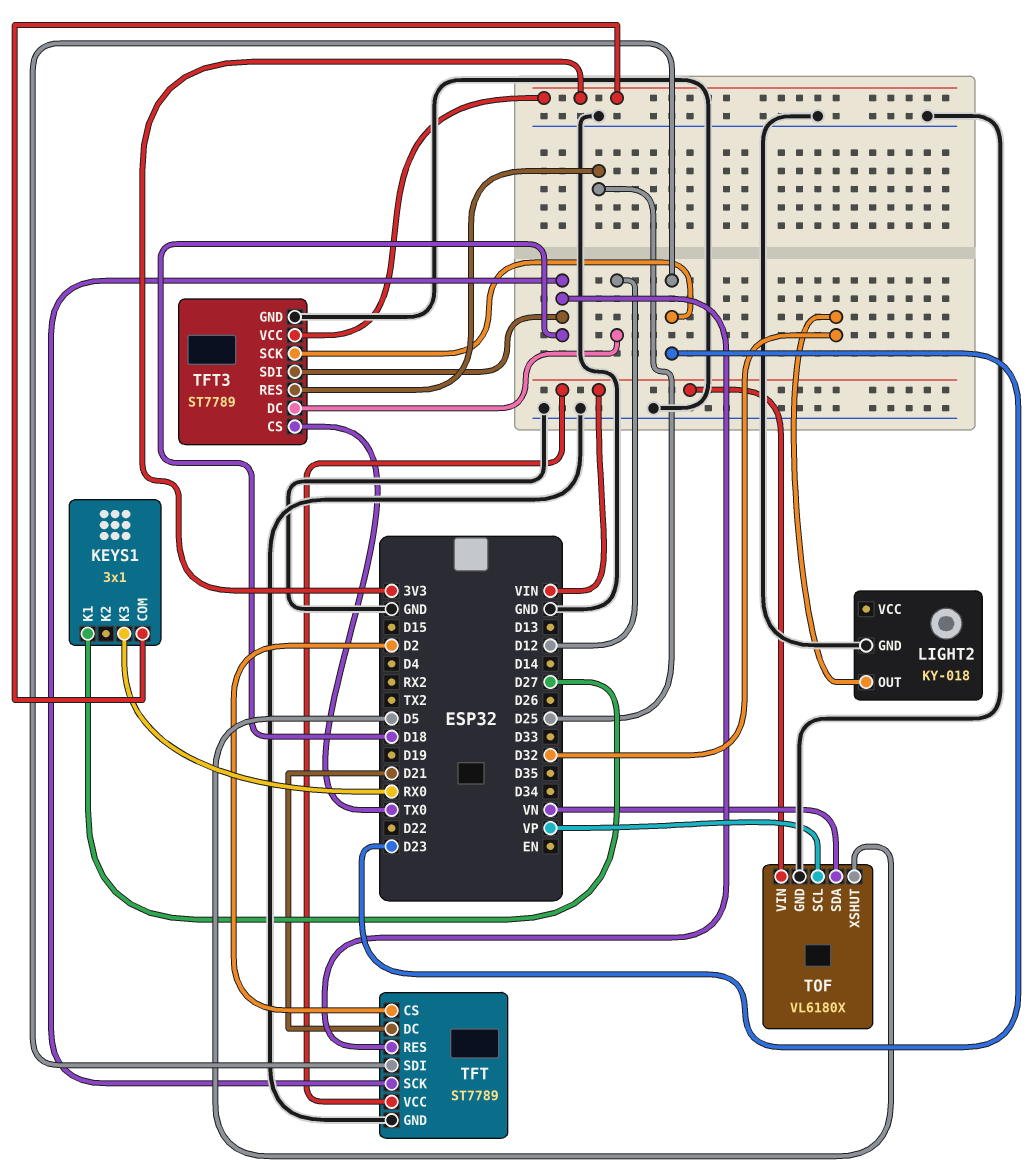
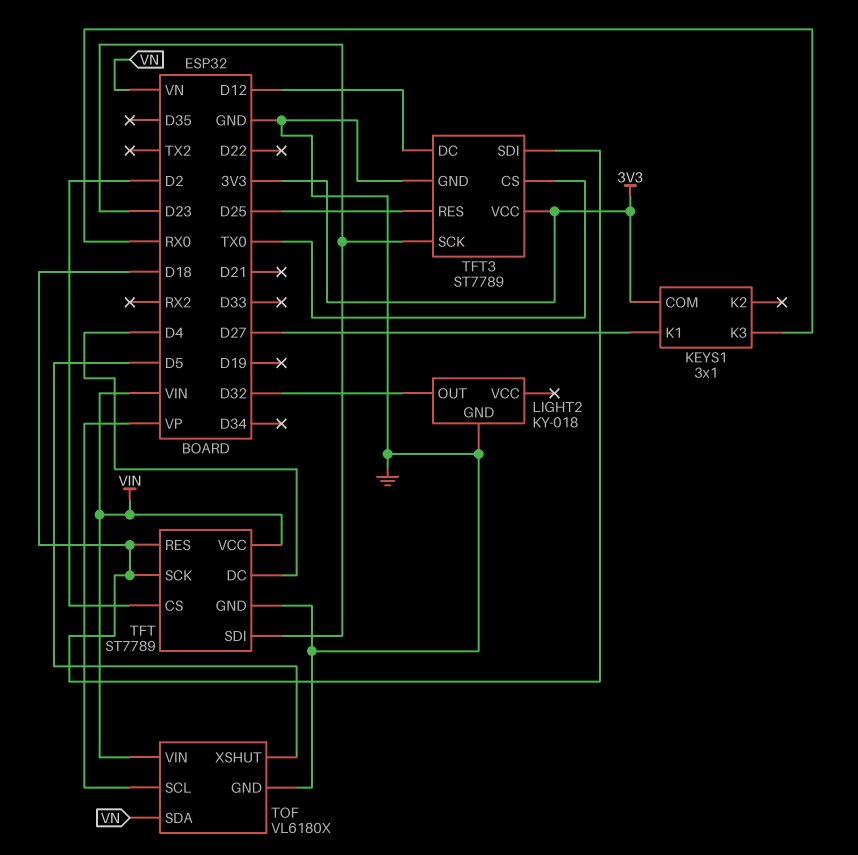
TFT pin DC: D21 -> D4

